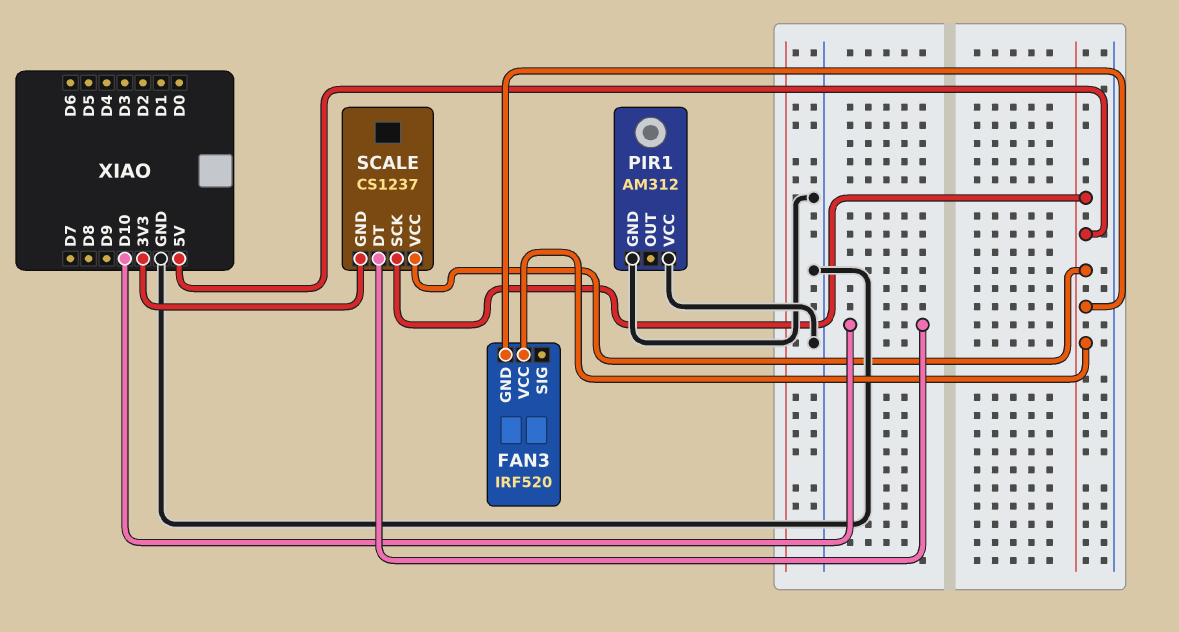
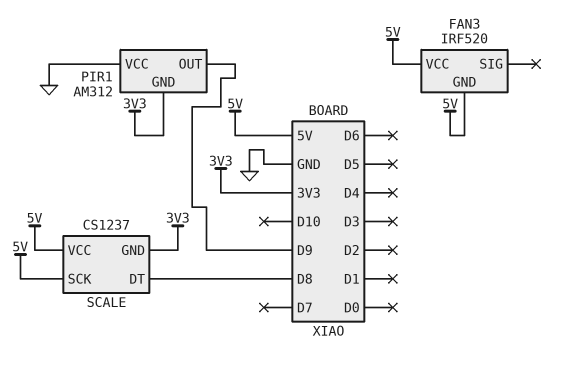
PIR1 pin GND: GND -> 3V3
PIR1 pin OUT: none -> D9
SCALE pin DT: D10 -> D8

